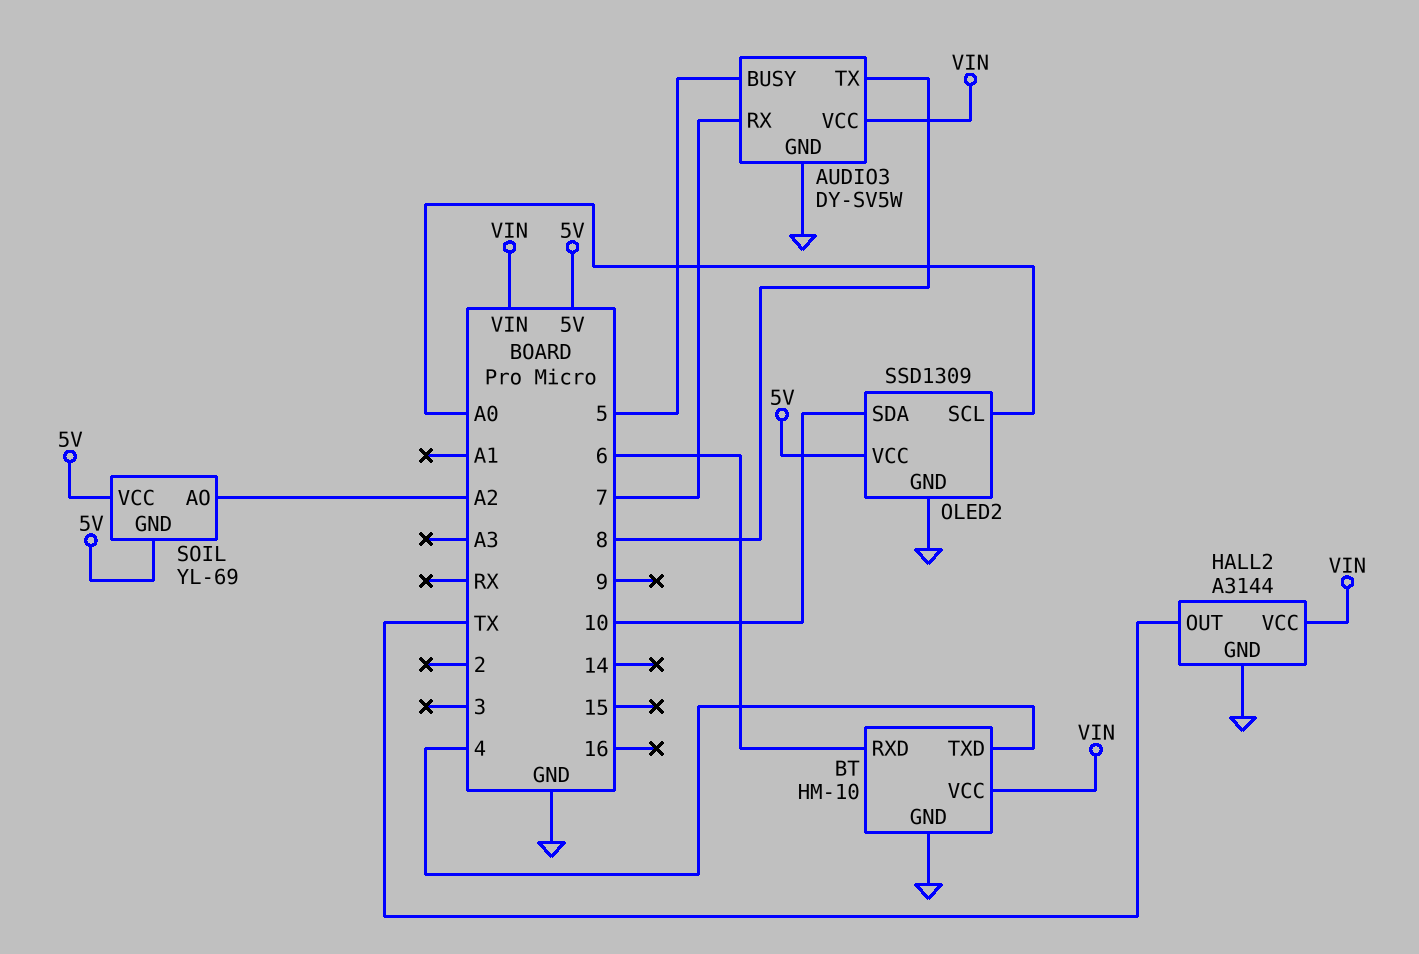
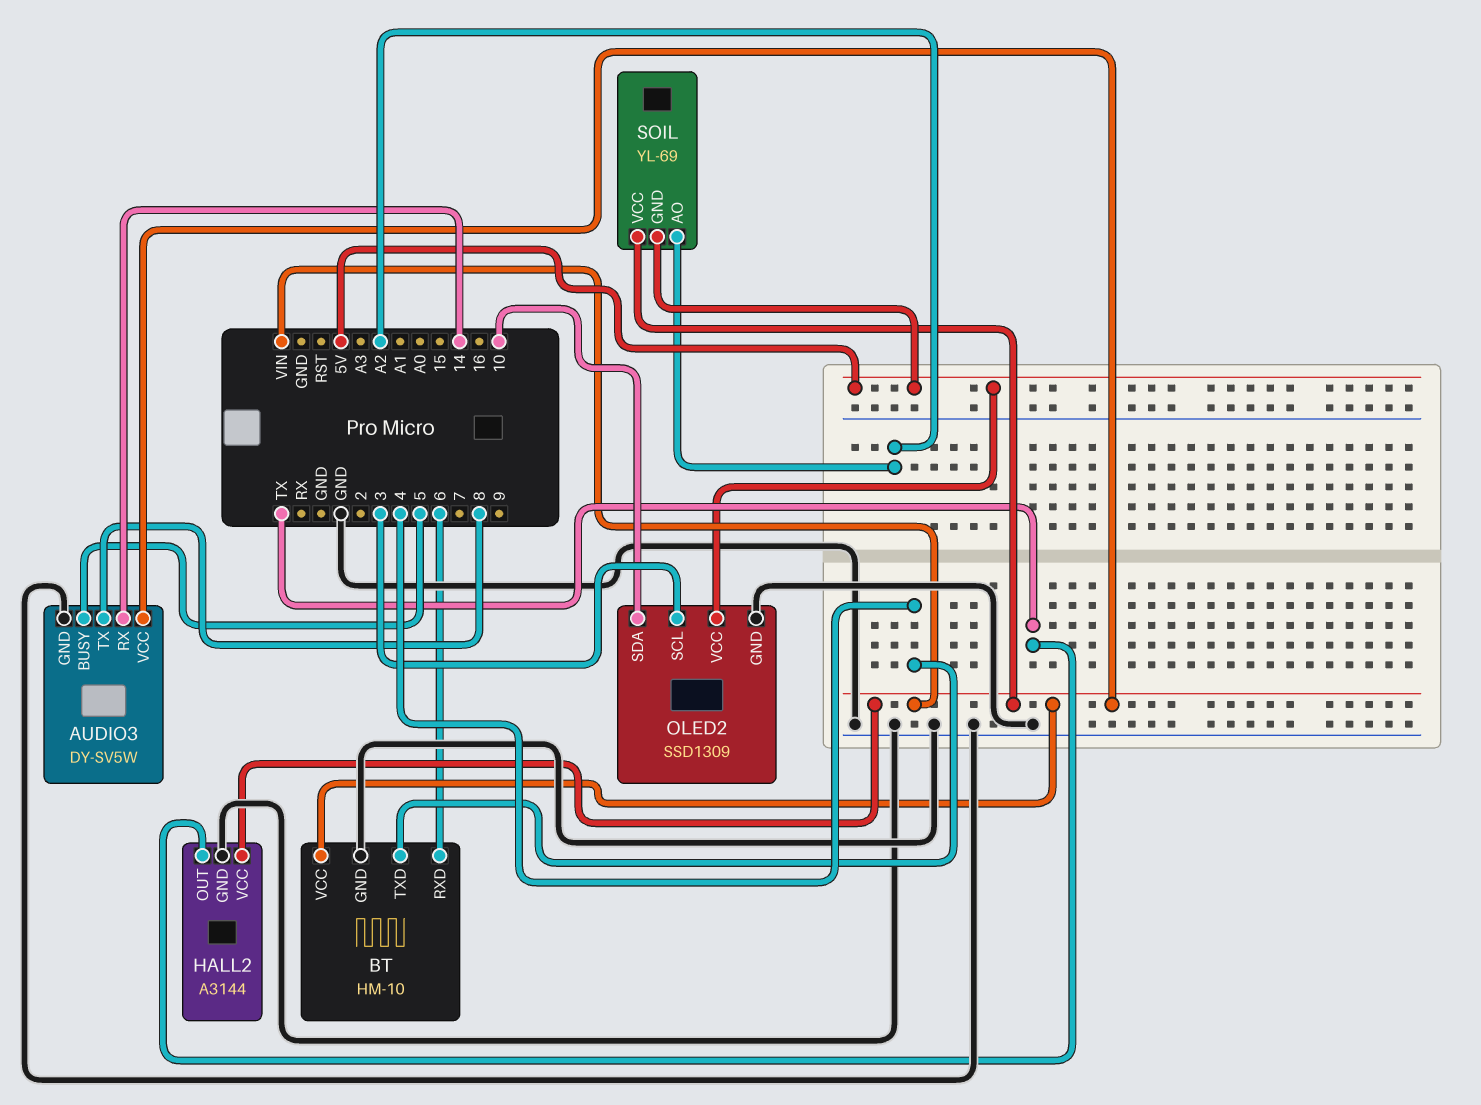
AUDIO3 pin RX: 7 -> 14
OLED2 pin SCL: A0 -> 3
SOIL pin VCC: 5V -> VIN

